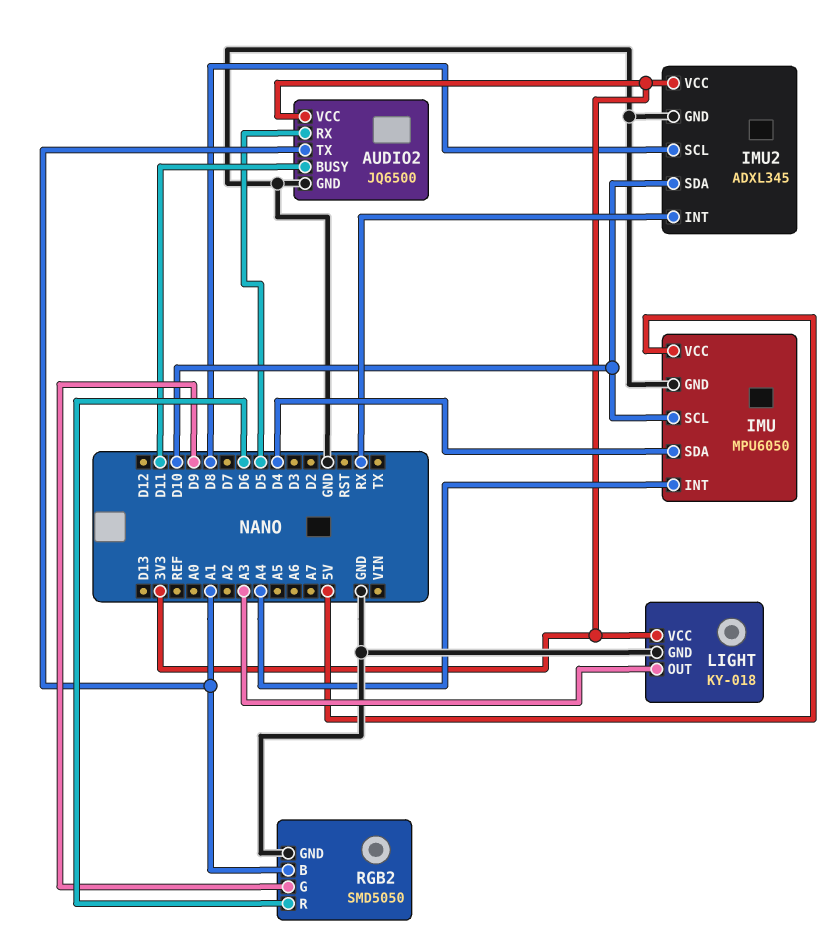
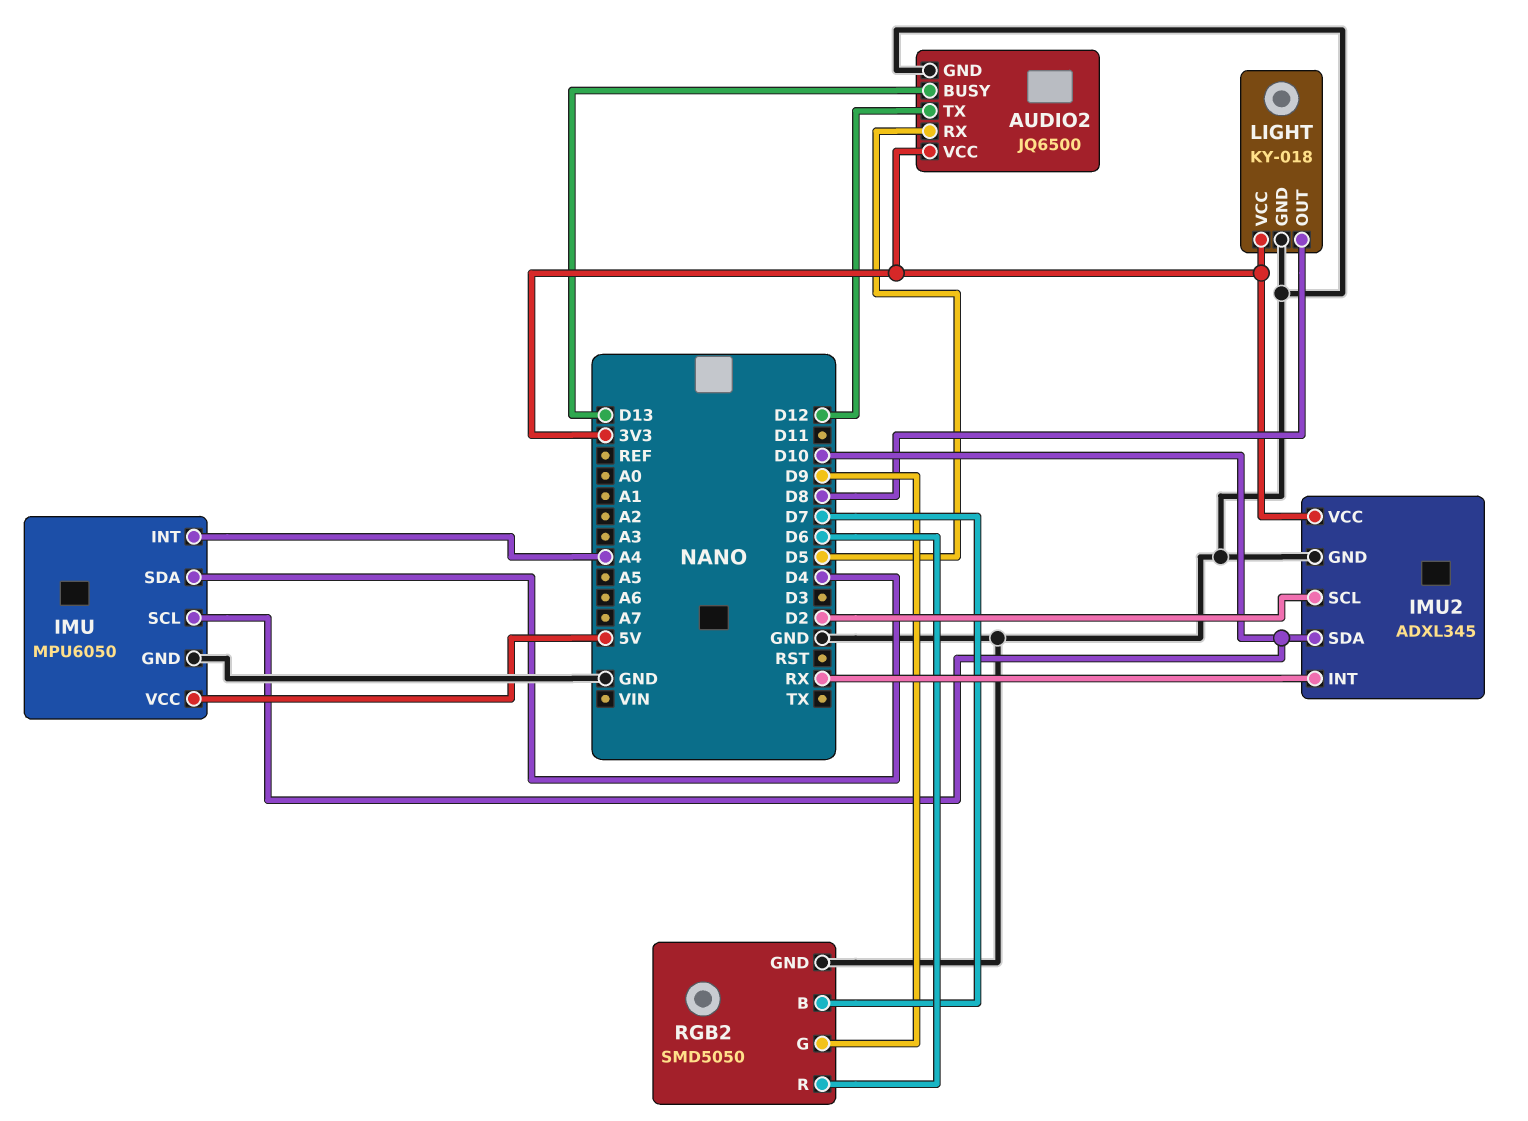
AUDIO2 pin BUSY: D11 -> D13
AUDIO2 pin TX: A1 -> D12
IMU2 pin SCL: D8 -> D2
LIGHT pin OUT: A3 -> D8
RGB2 pin B: A1 -> D7

